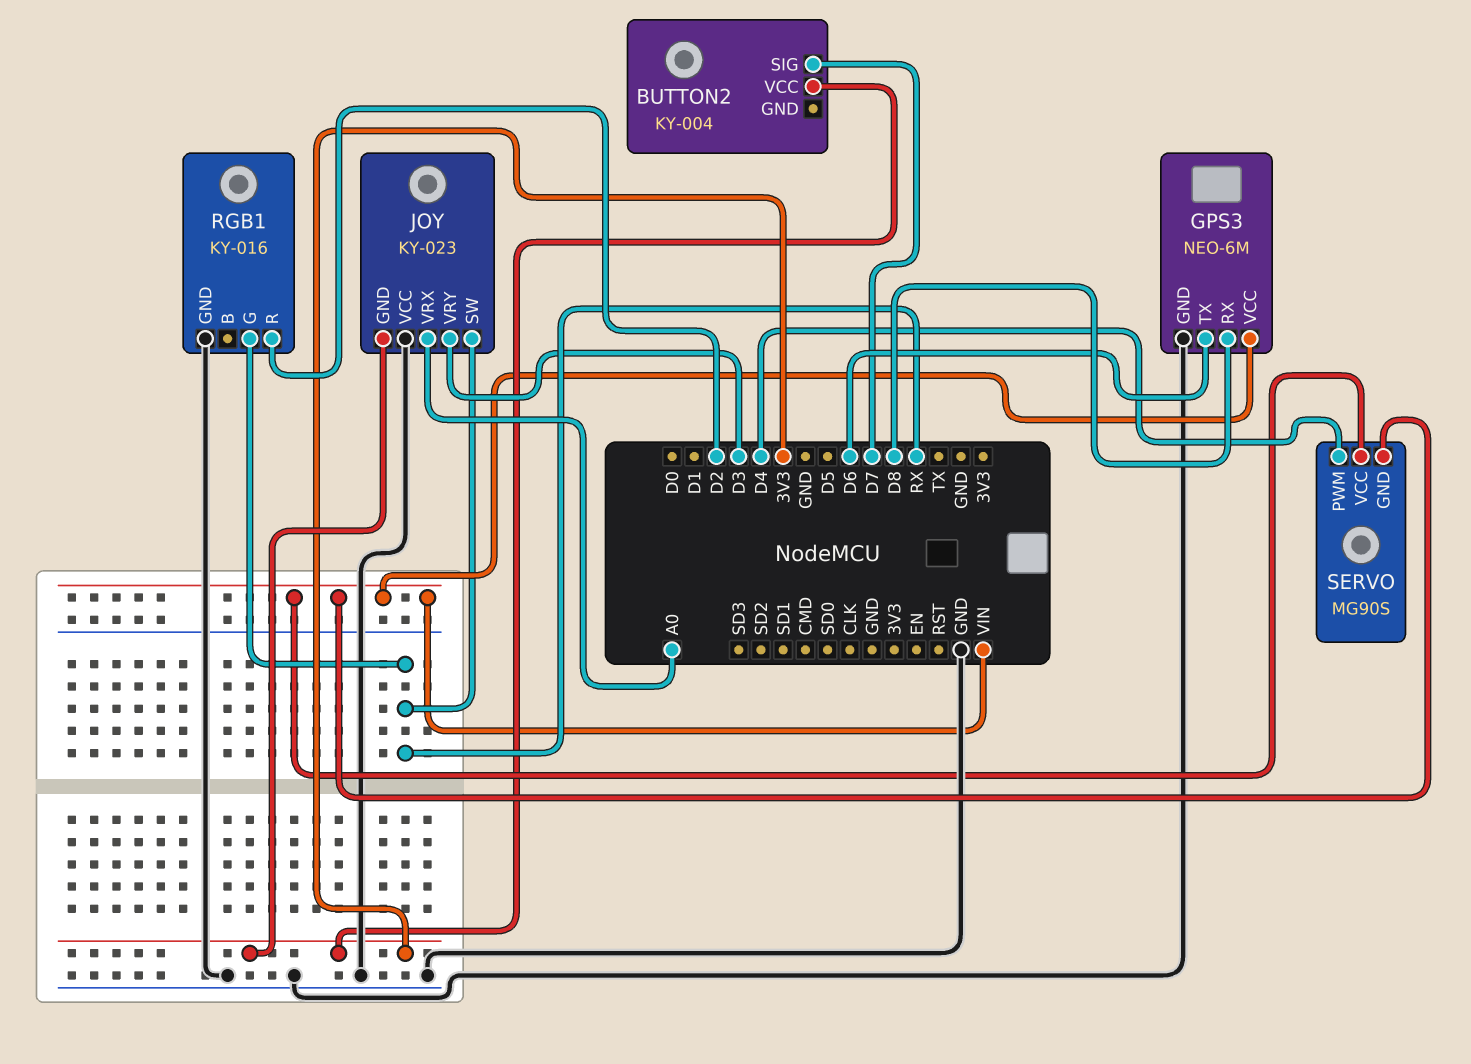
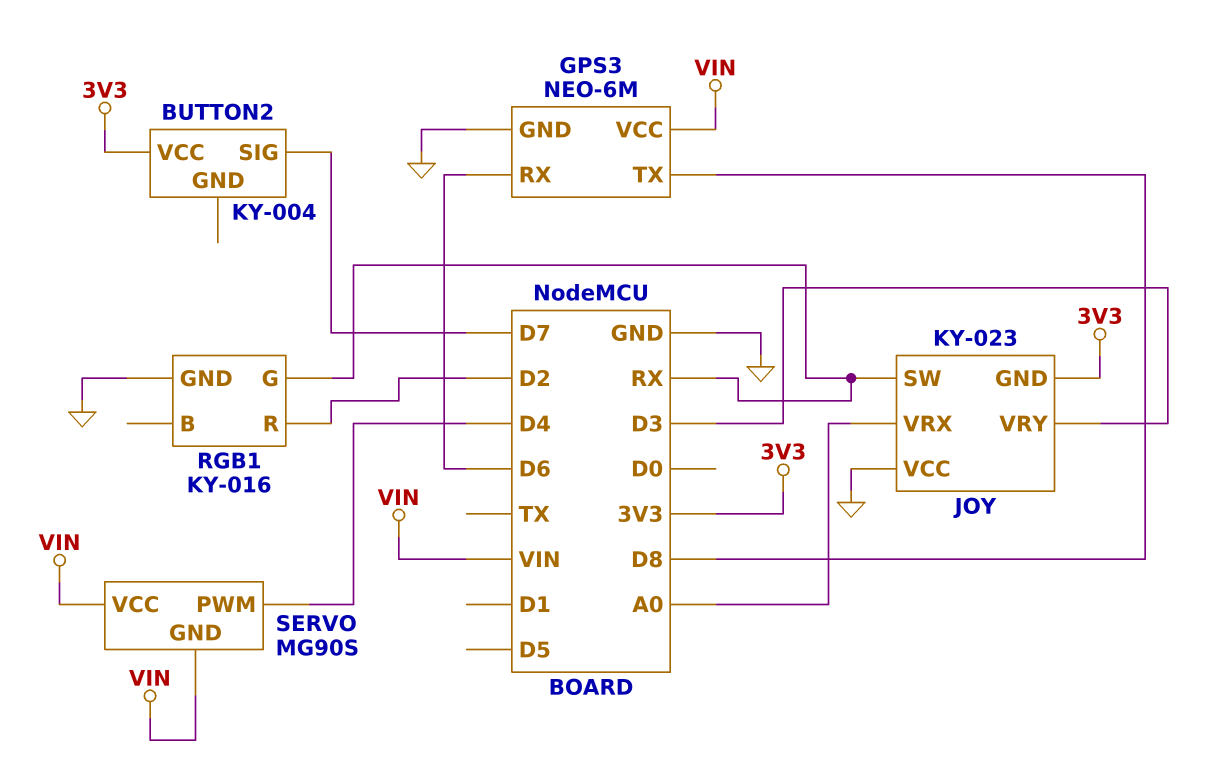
GPS3 pin RX: D8 -> D6
GPS3 pin TX: D6 -> D8

